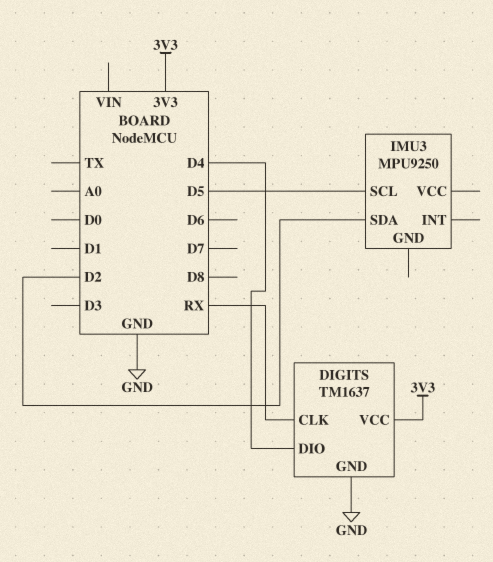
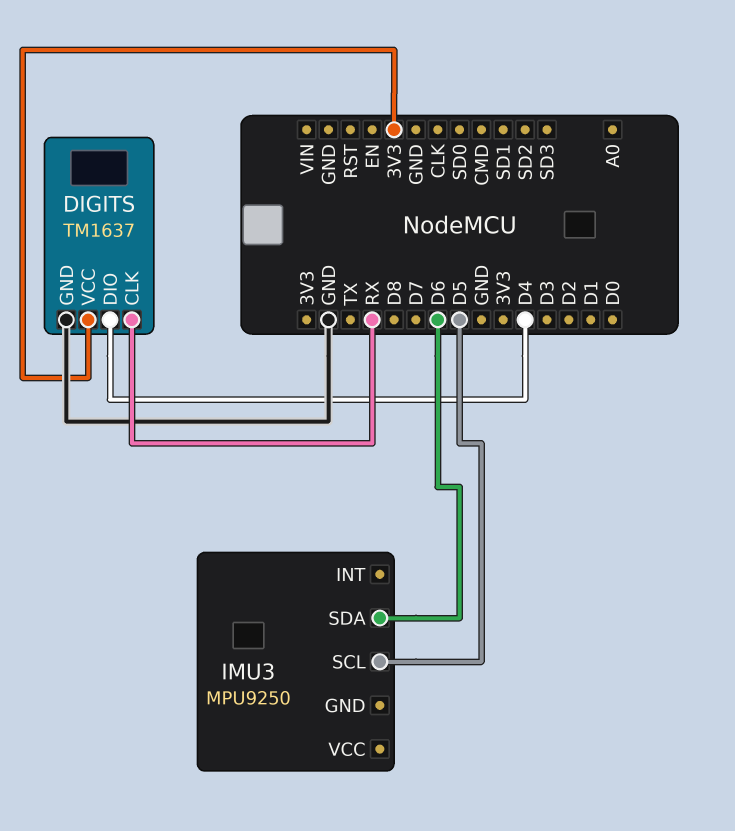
IMU3 pin SDA: D2 -> D6

